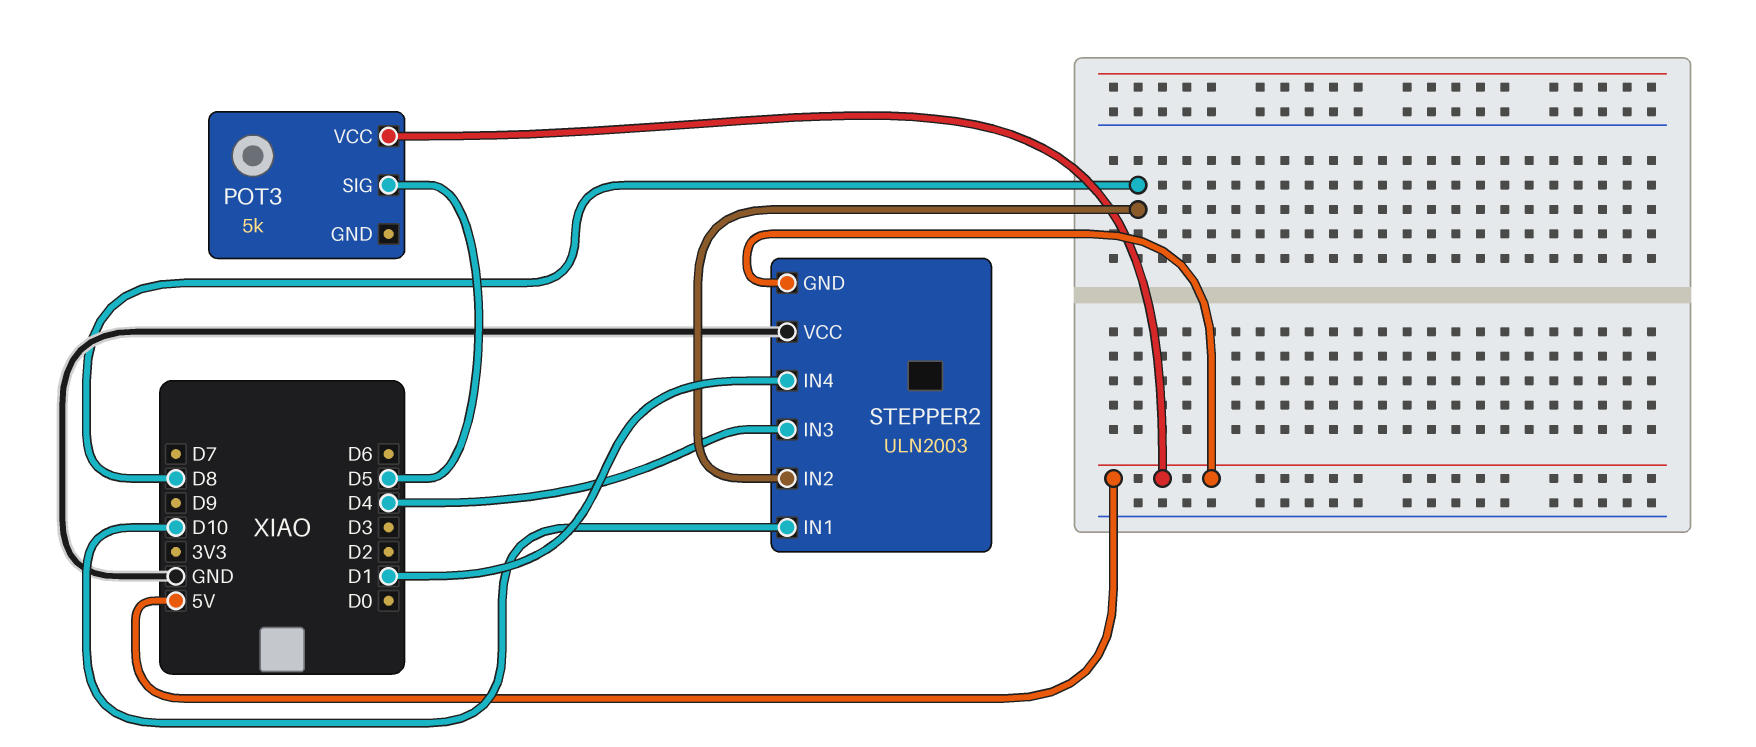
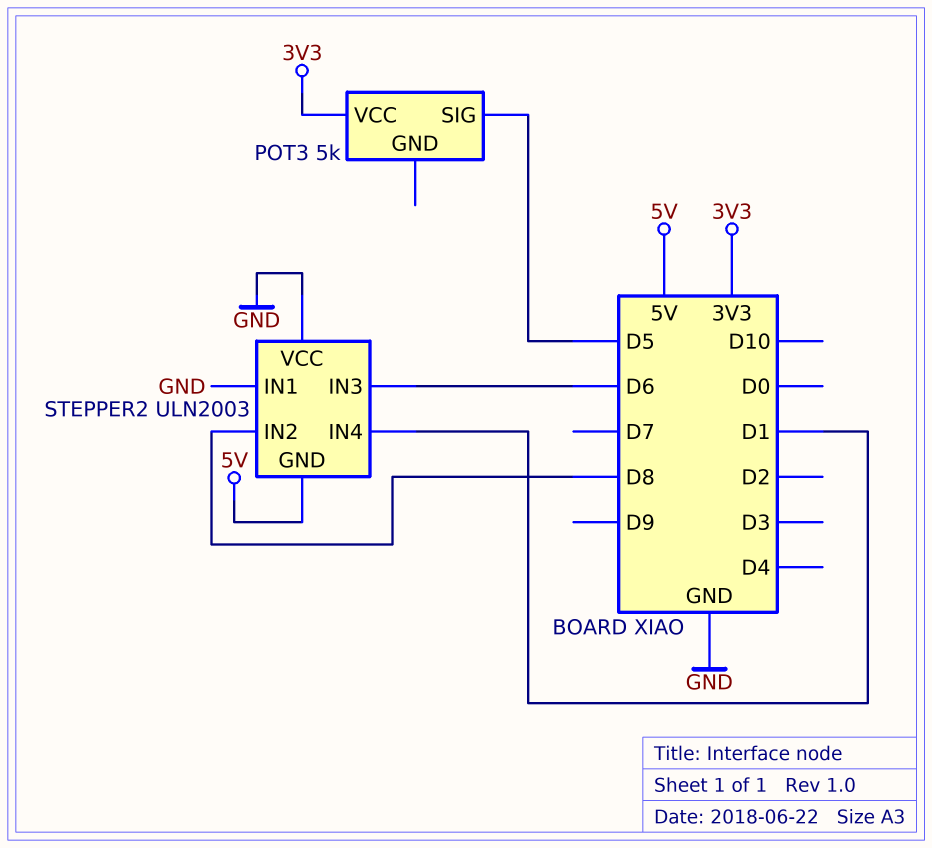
POT3 pin VCC: 5V -> 3V3
STEPPER2 pin IN1: D10 -> GND
STEPPER2 pin IN3: D4 -> D6

